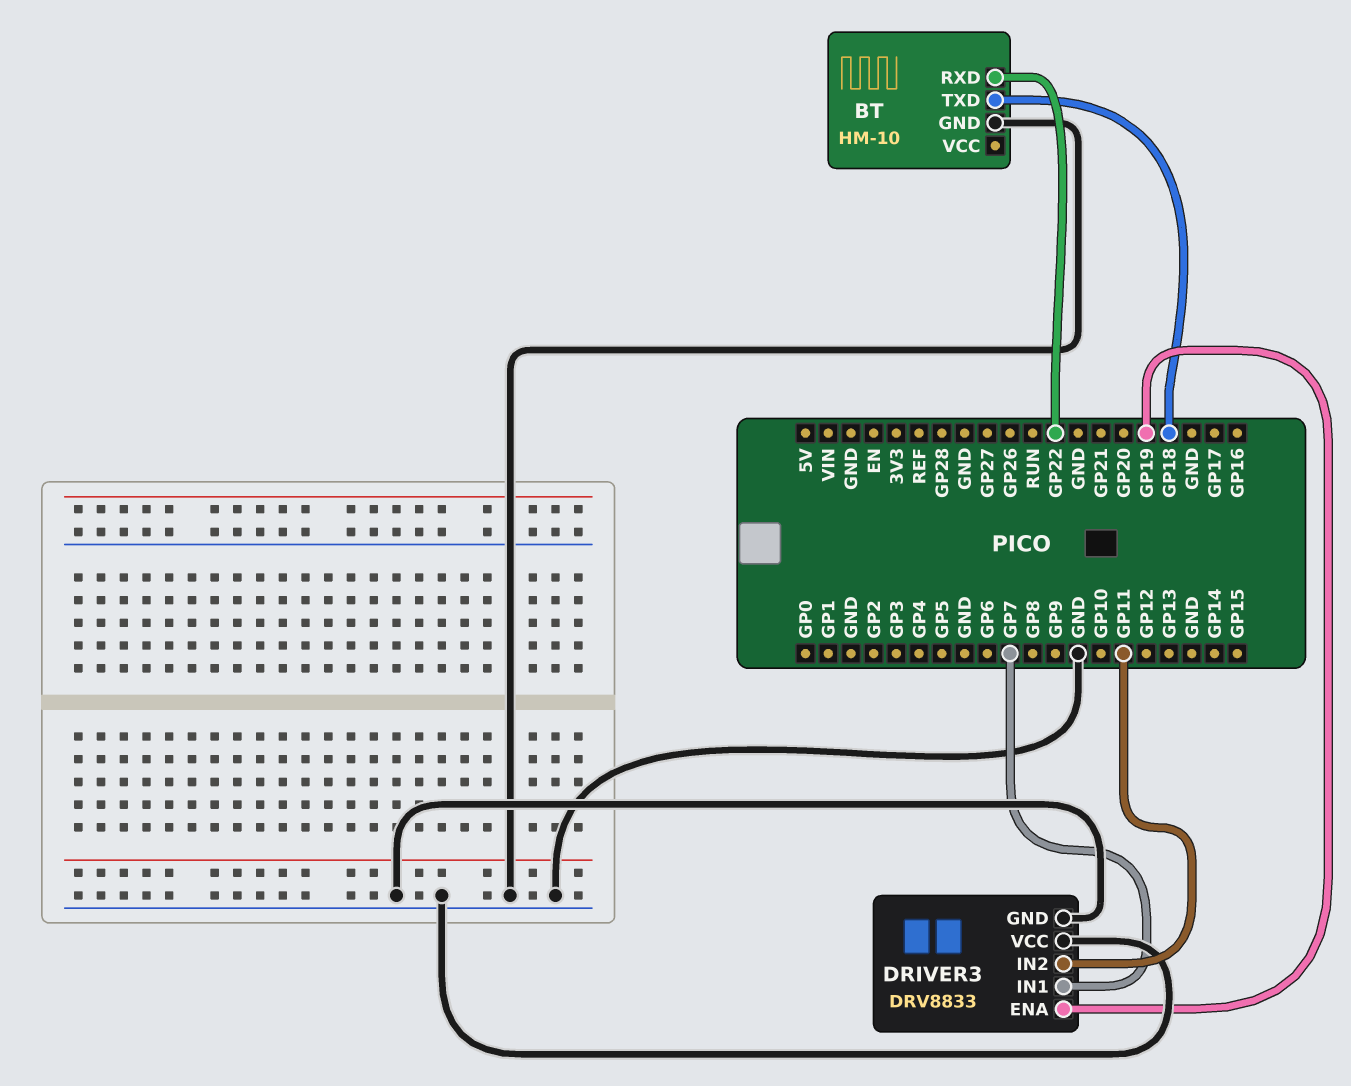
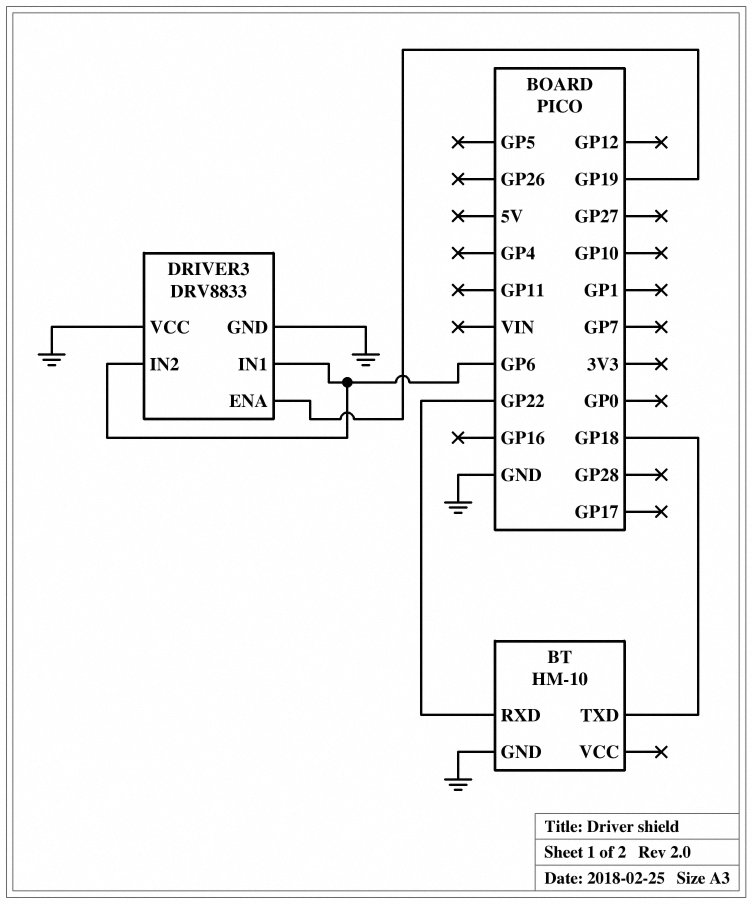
DRIVER3 pin IN1: GP7 -> GP6
DRIVER3 pin IN2: GP11 -> GP6

